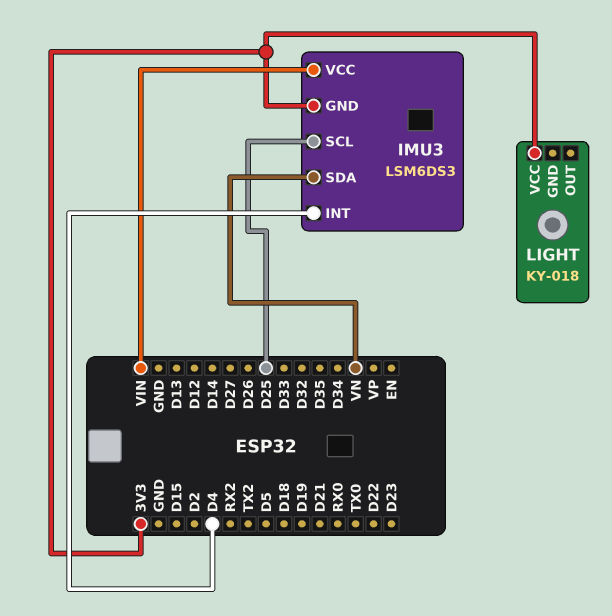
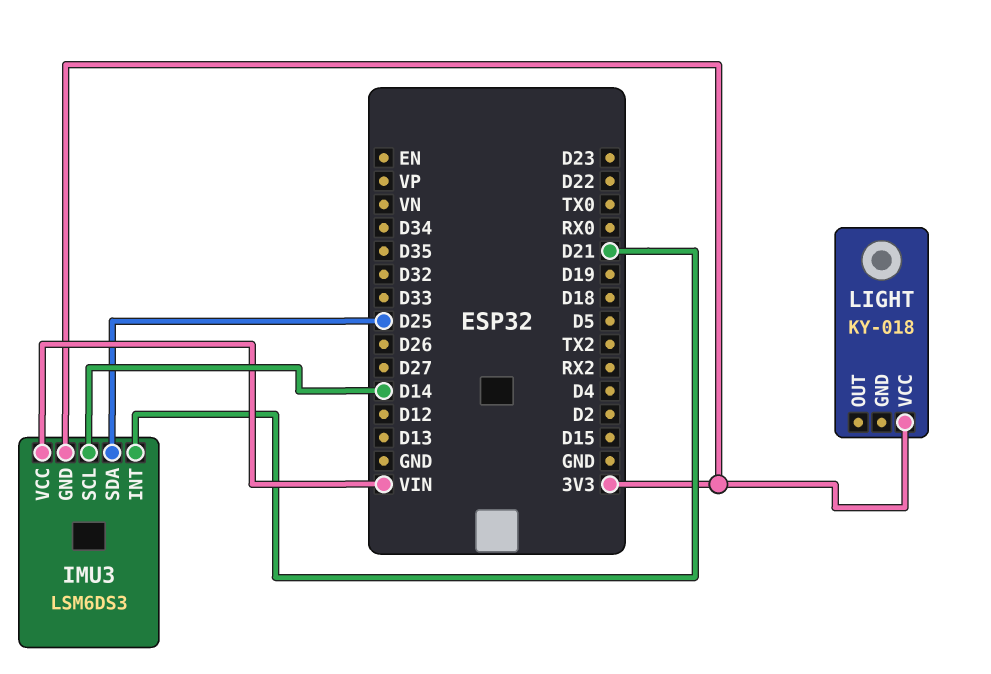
IMU3 pin INT: D4 -> D21
IMU3 pin SCL: D25 -> D14
IMU3 pin SDA: VN -> D25

